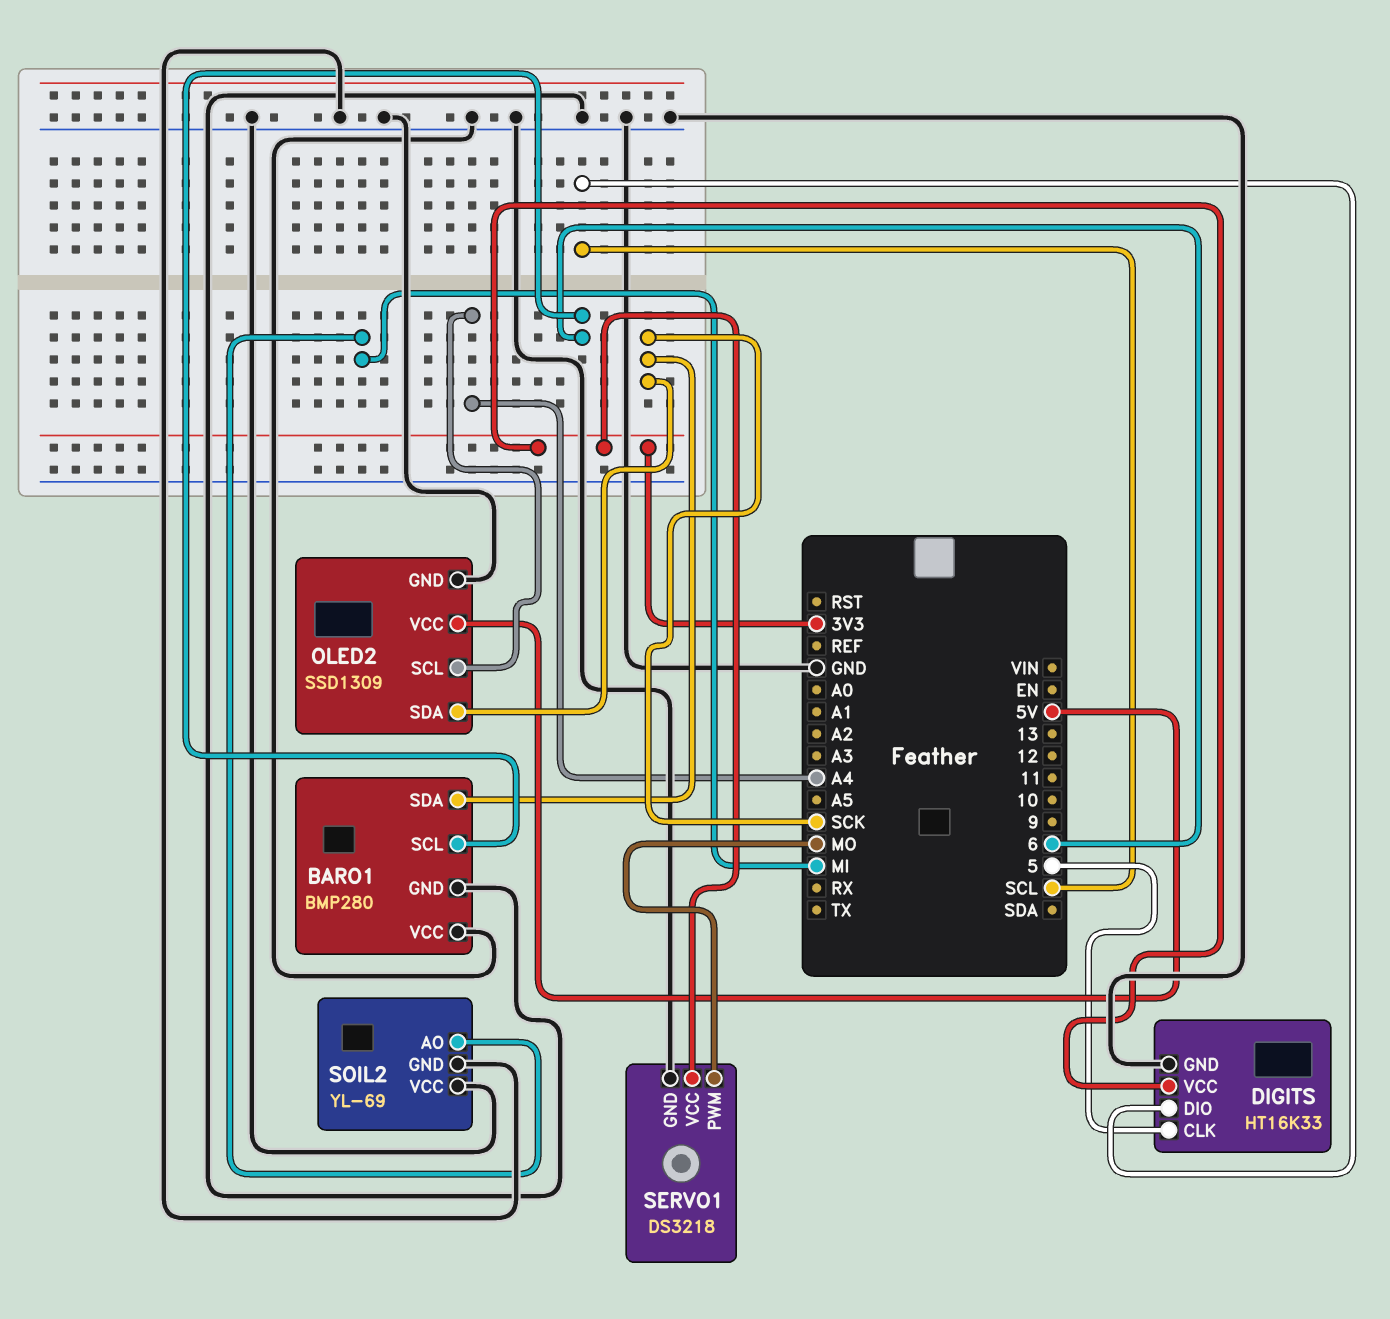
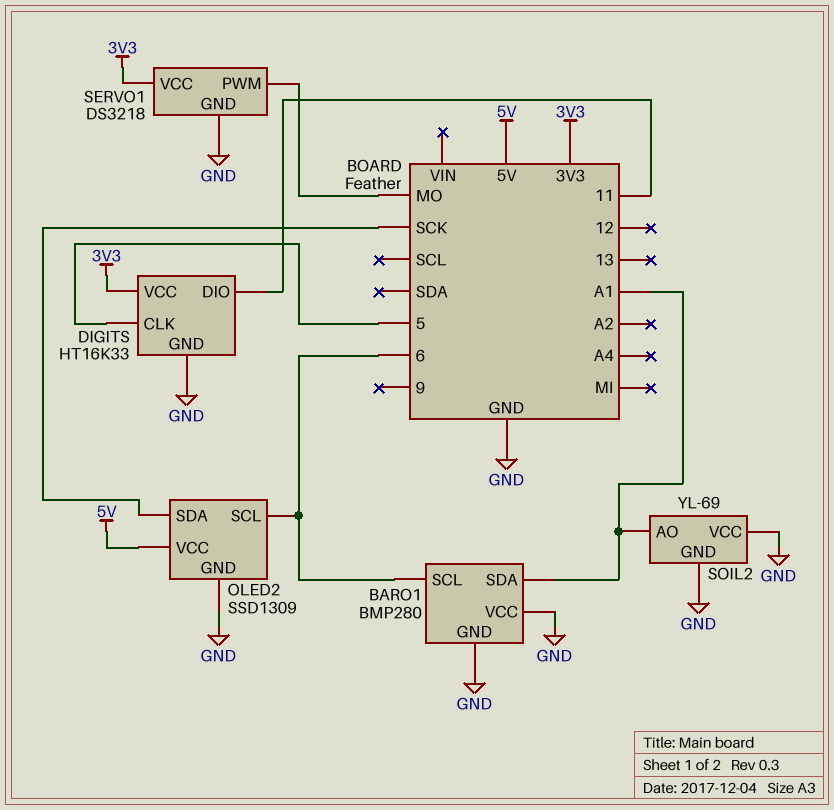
BARO1 pin SDA: SCK -> A1
DIGITS pin DIO: SCL -> 11
OLED2 pin SCL: A4 -> 6
SOIL2 pin AO: MI -> A1

